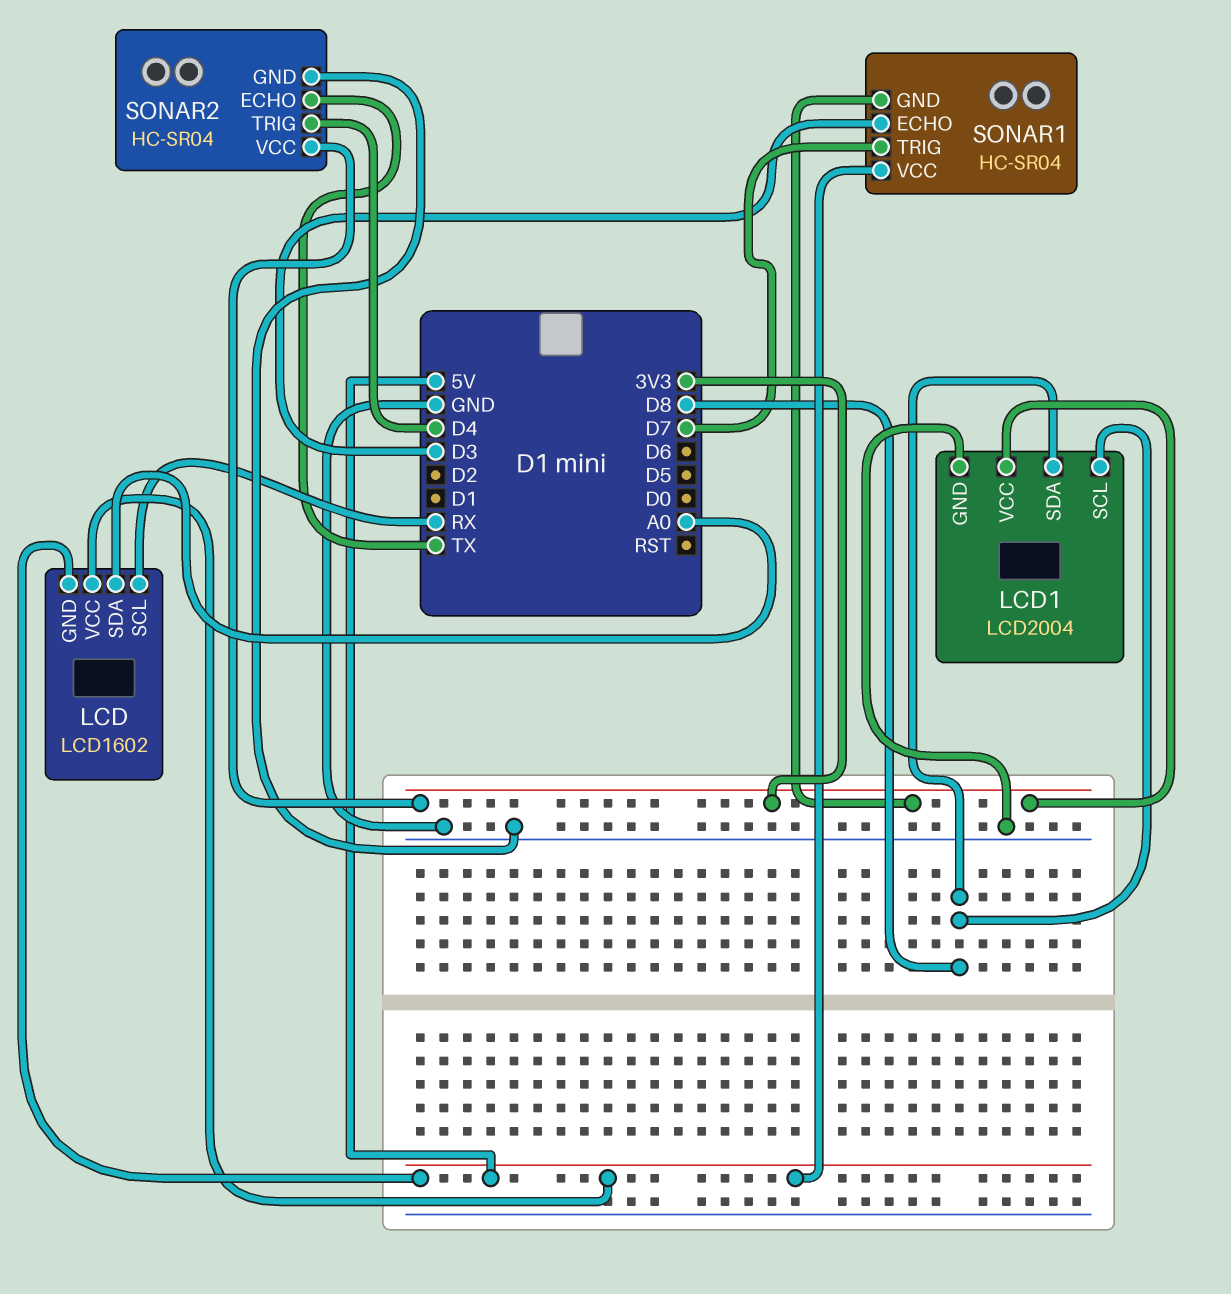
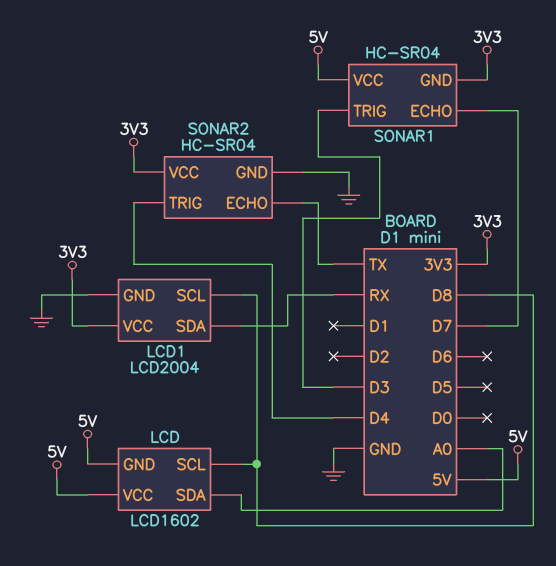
LCD pin SCL: RX -> D8
LCD1 pin SDA: D8 -> RX
SONAR1 pin ECHO: D3 -> D7
SONAR1 pin TRIG: D7 -> D3

